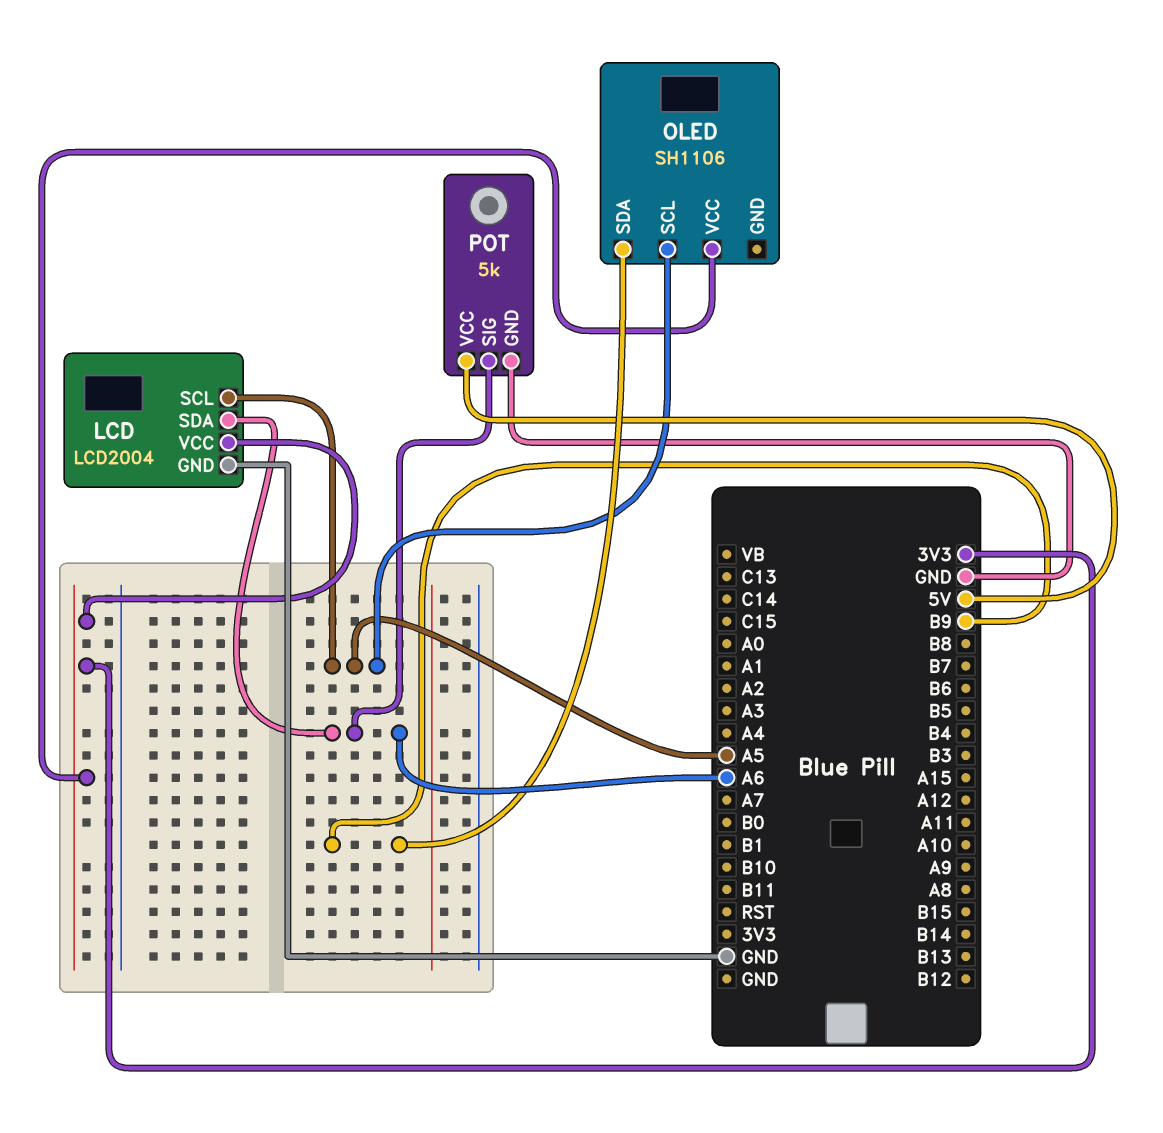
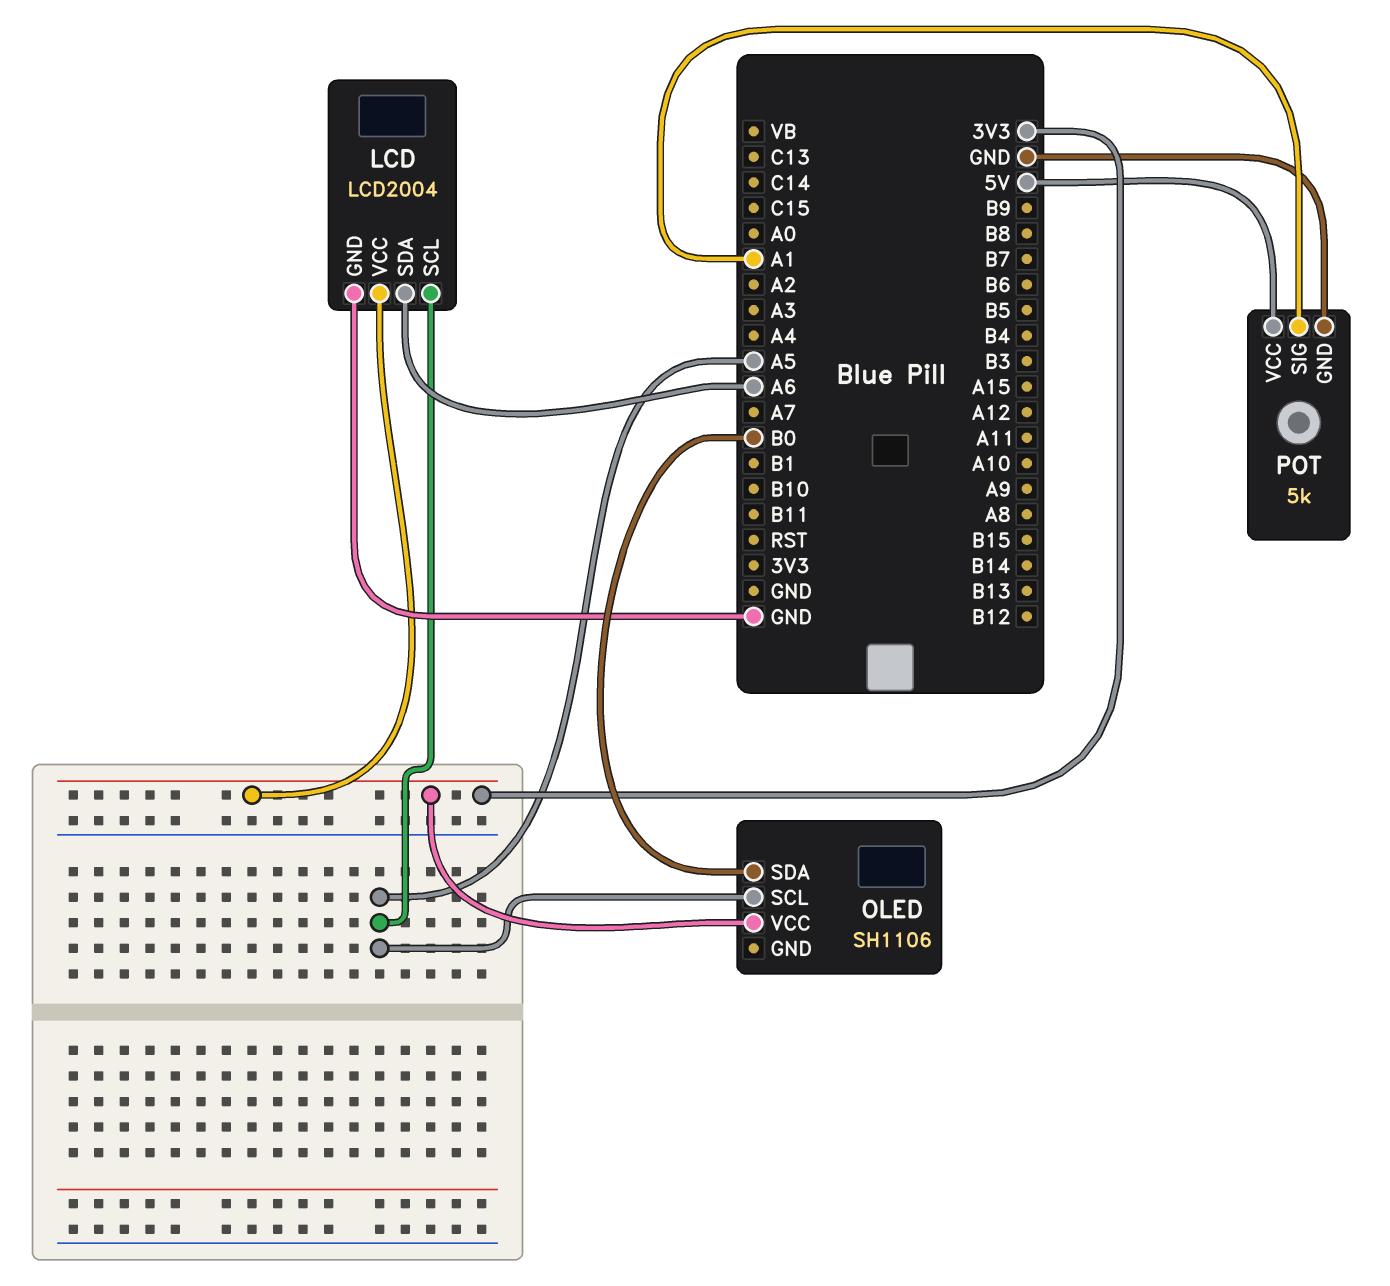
OLED pin SDA: B9 -> B0
POT pin SIG: A6 -> A1

